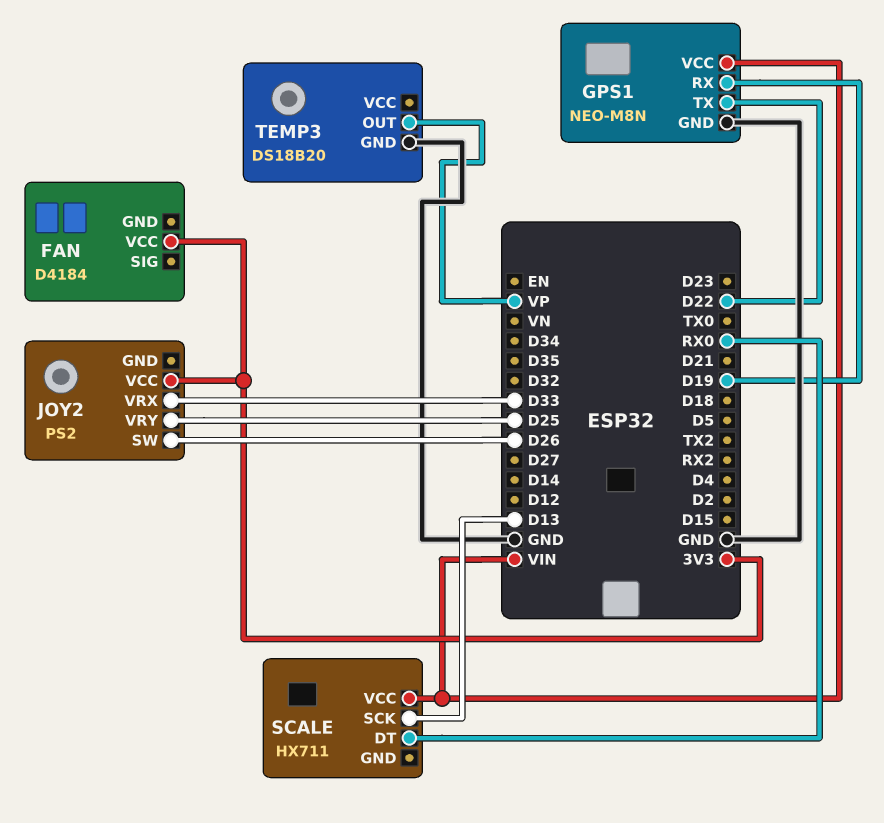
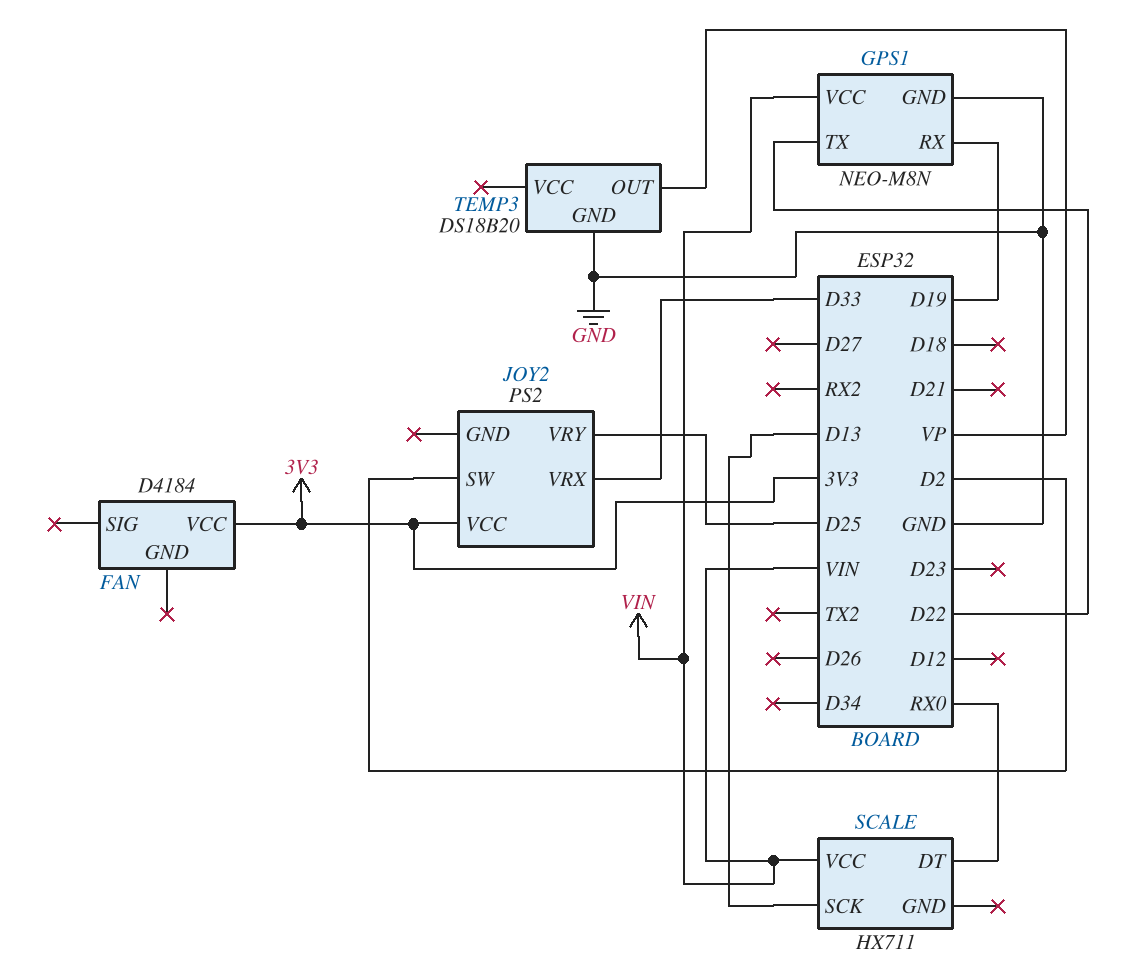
JOY2 pin SW: D26 -> D2

